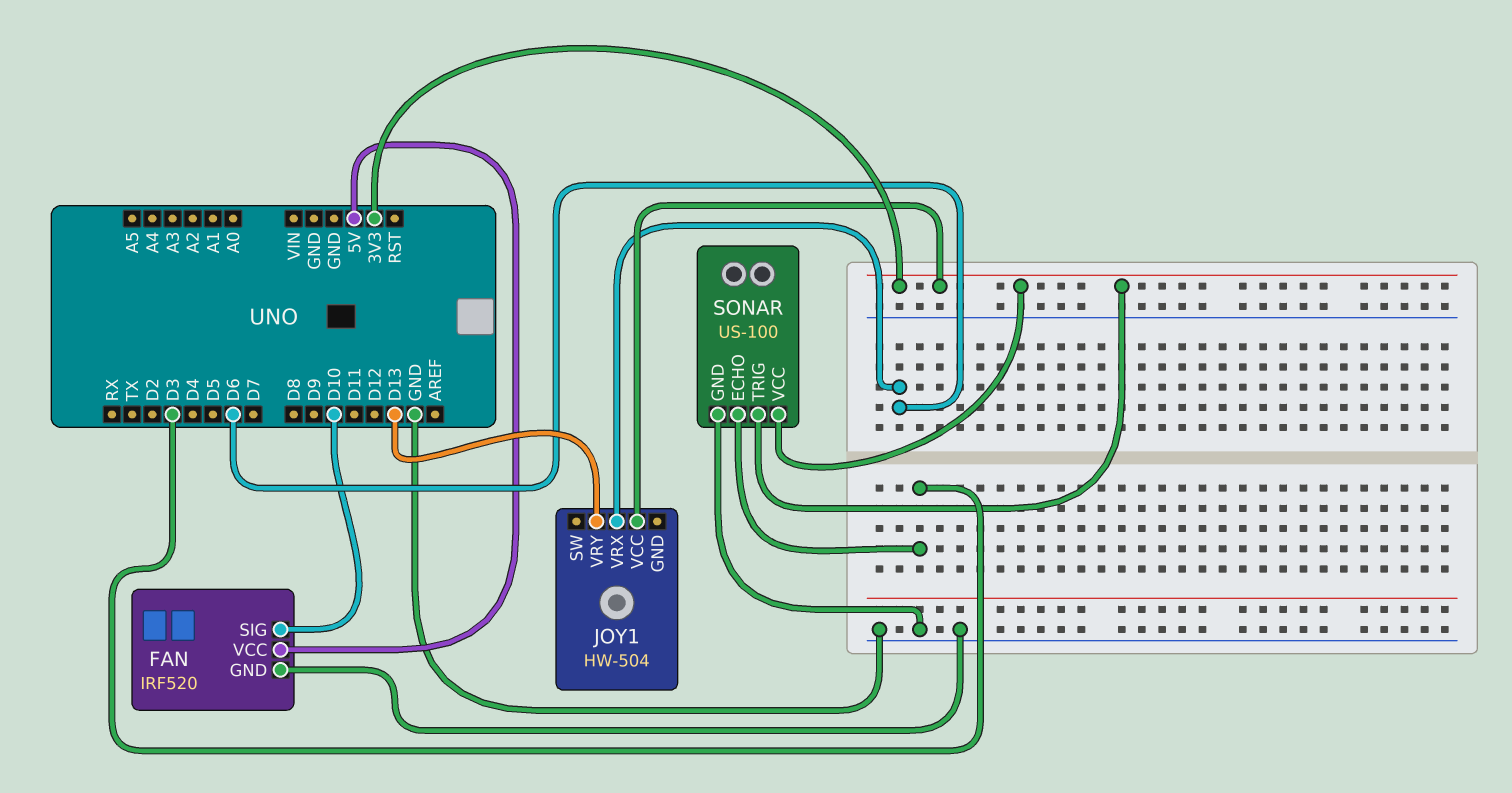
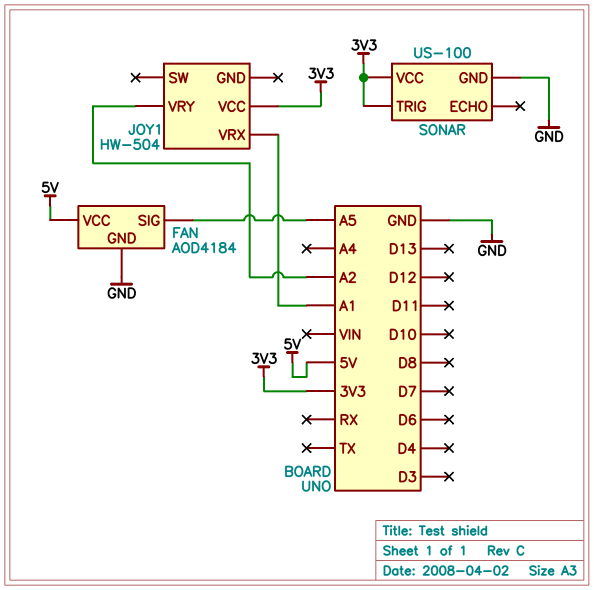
FAN: IRF520 -> AOD4184
FAN pin SIG: D10 -> A5
JOY1 pin VRX: D6 -> A1
JOY1 pin VRY: D13 -> A2
SONAR pin ECHO: D3 -> none

